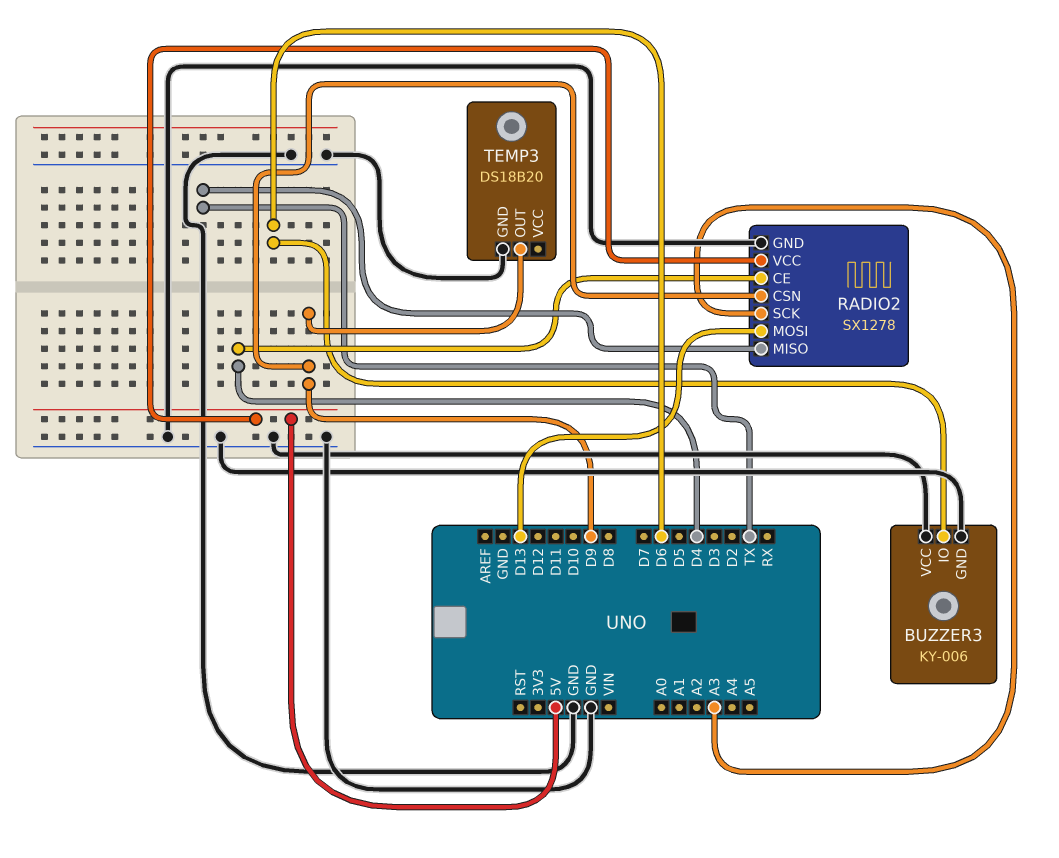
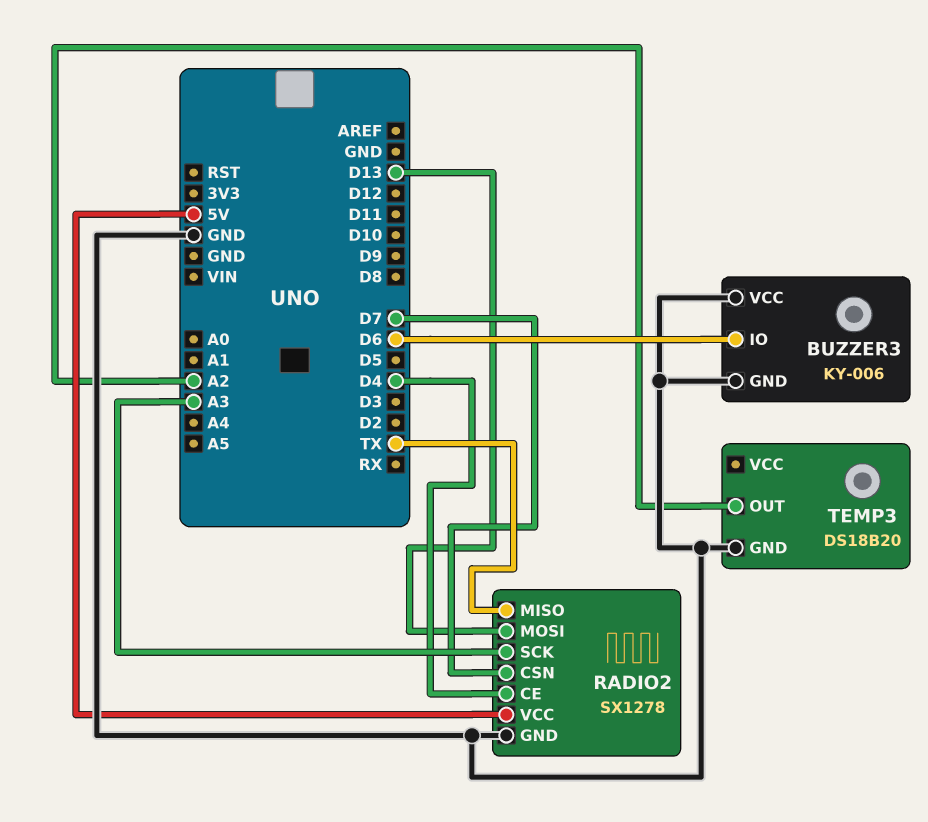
RADIO2 pin CSN: D9 -> D7
TEMP3 pin OUT: D9 -> A2

